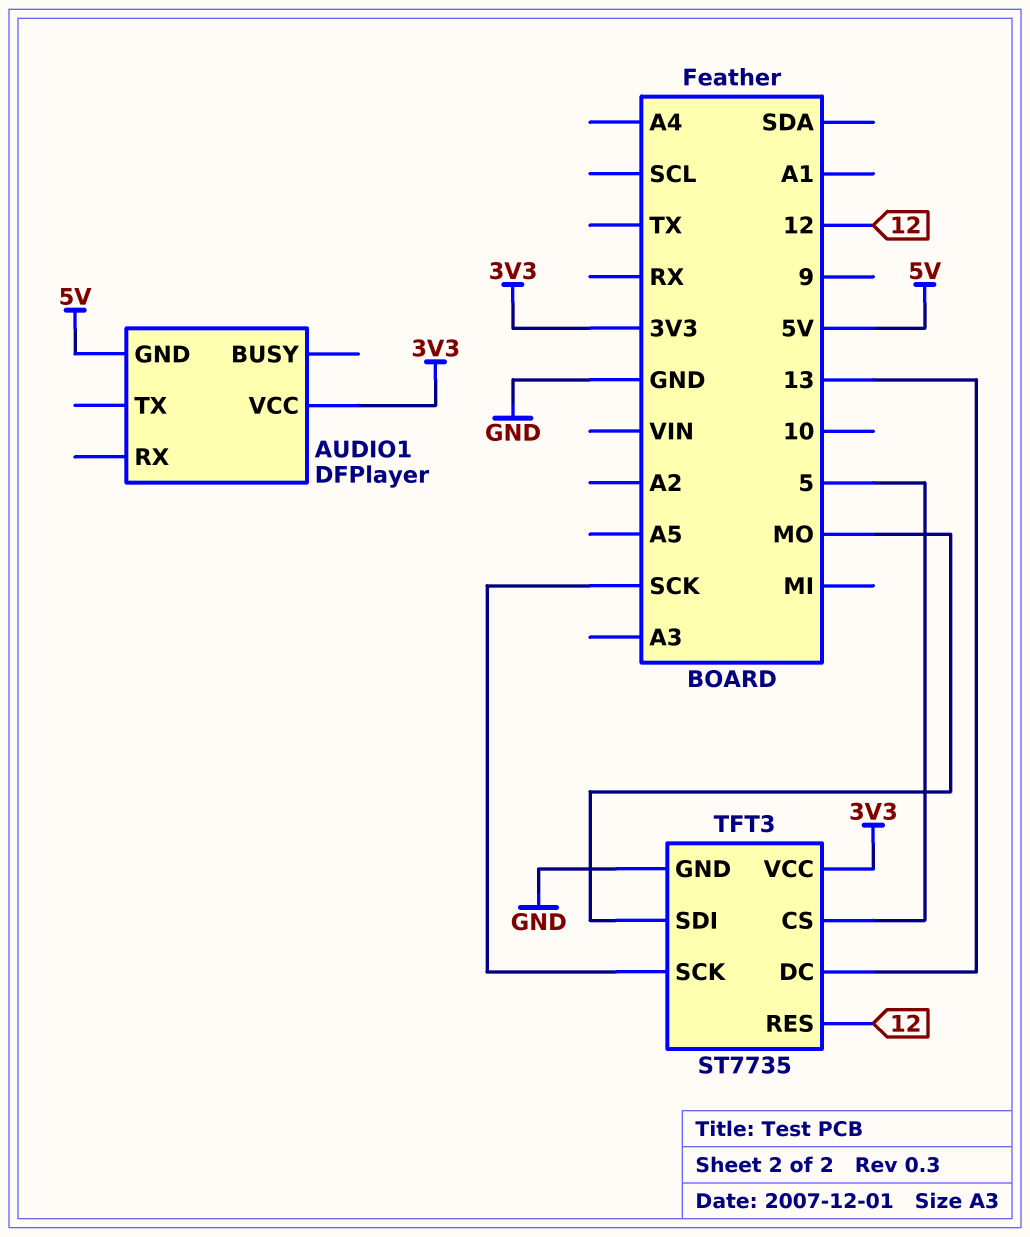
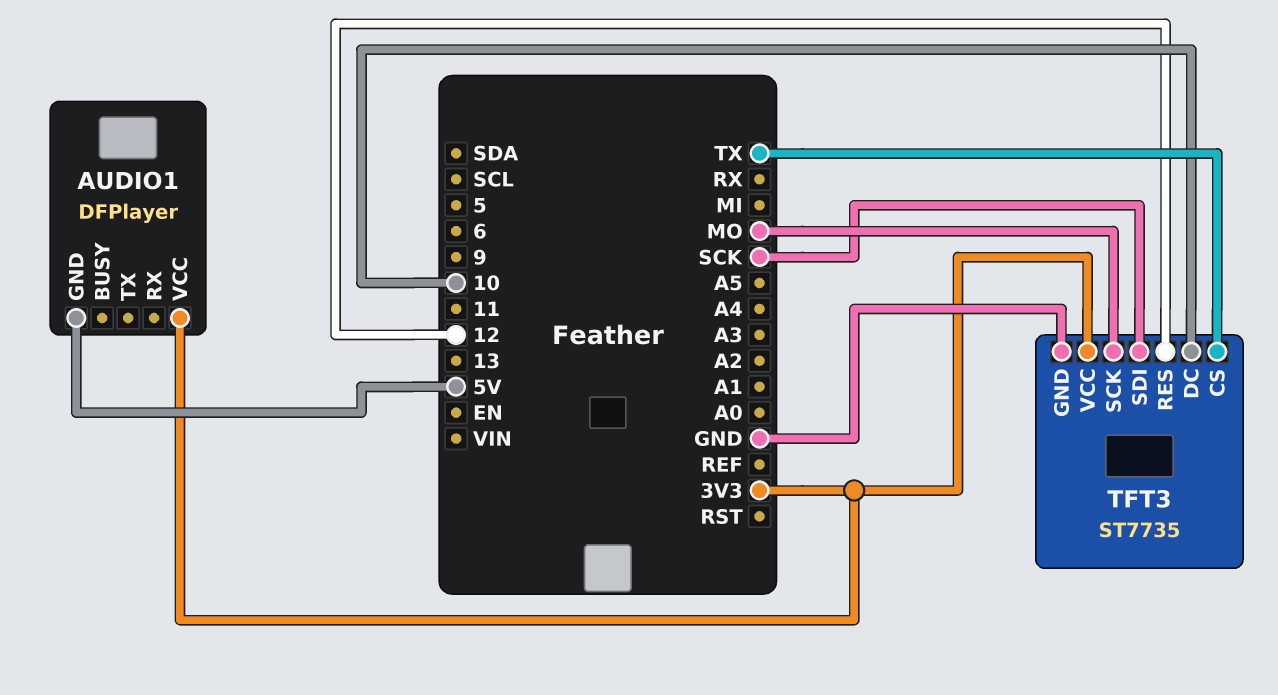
TFT3 pin CS: 5 -> TX
TFT3 pin DC: 13 -> 10
TFT3 pin SCK: SCK -> MO
TFT3 pin SDI: MO -> SCK

